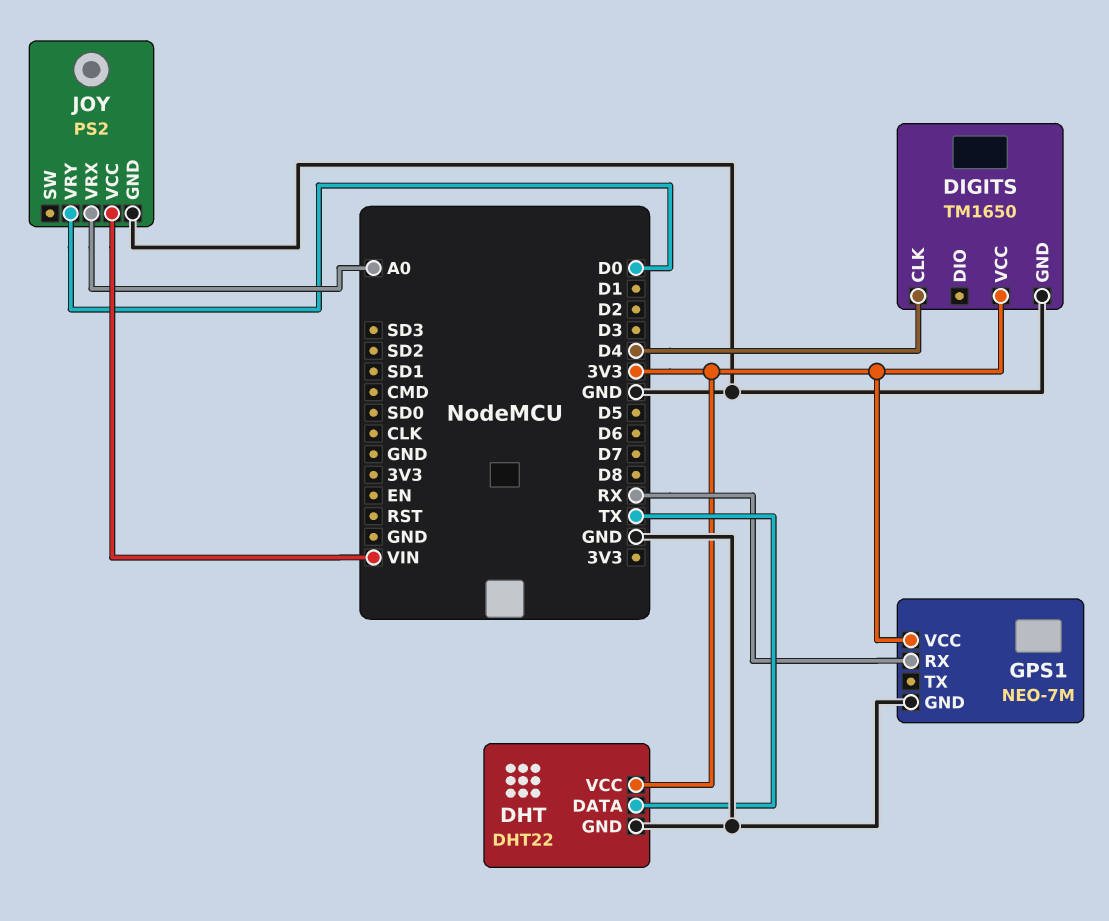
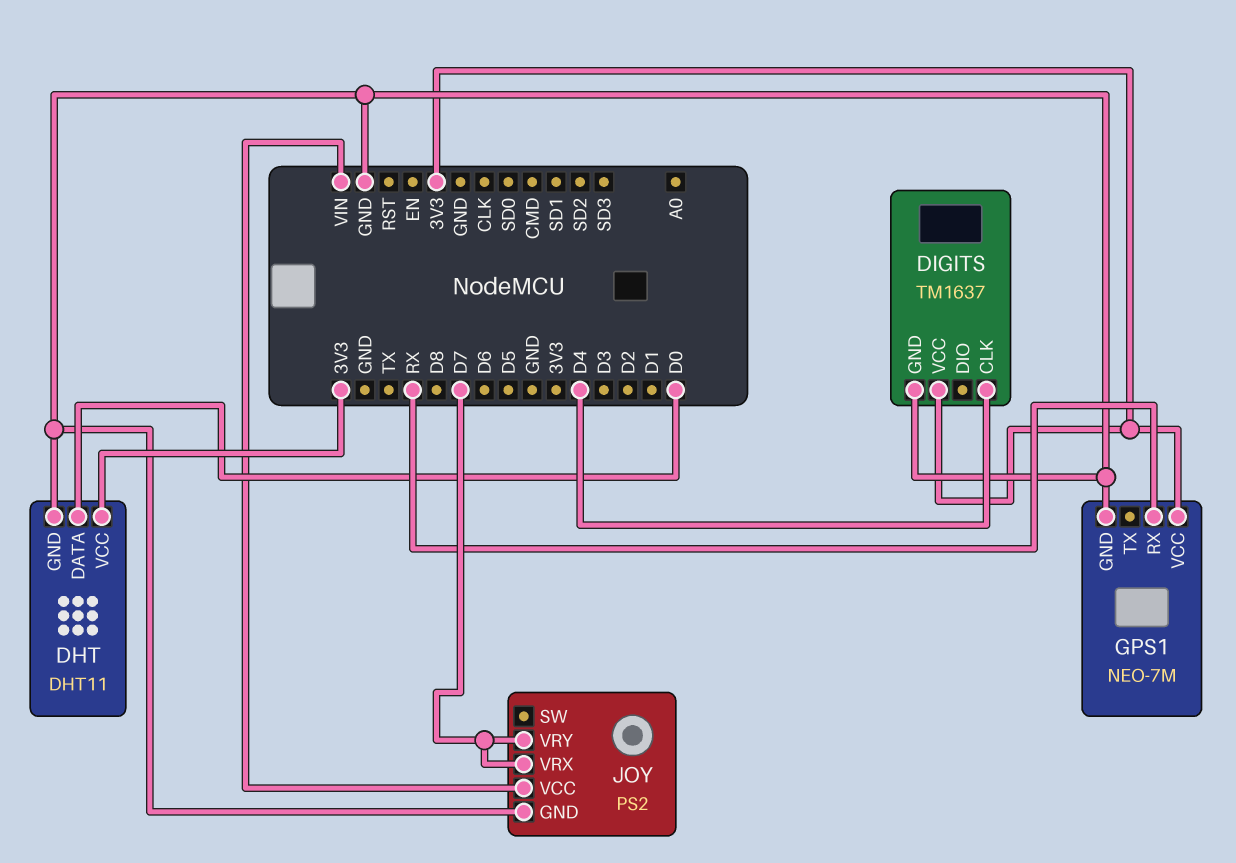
DHT: DHT22 -> DHT11
DHT pin DATA: TX -> D0
DIGITS: TM1650 -> TM1637
JOY pin VRX: A0 -> D7
JOY pin VRY: D0 -> D7

